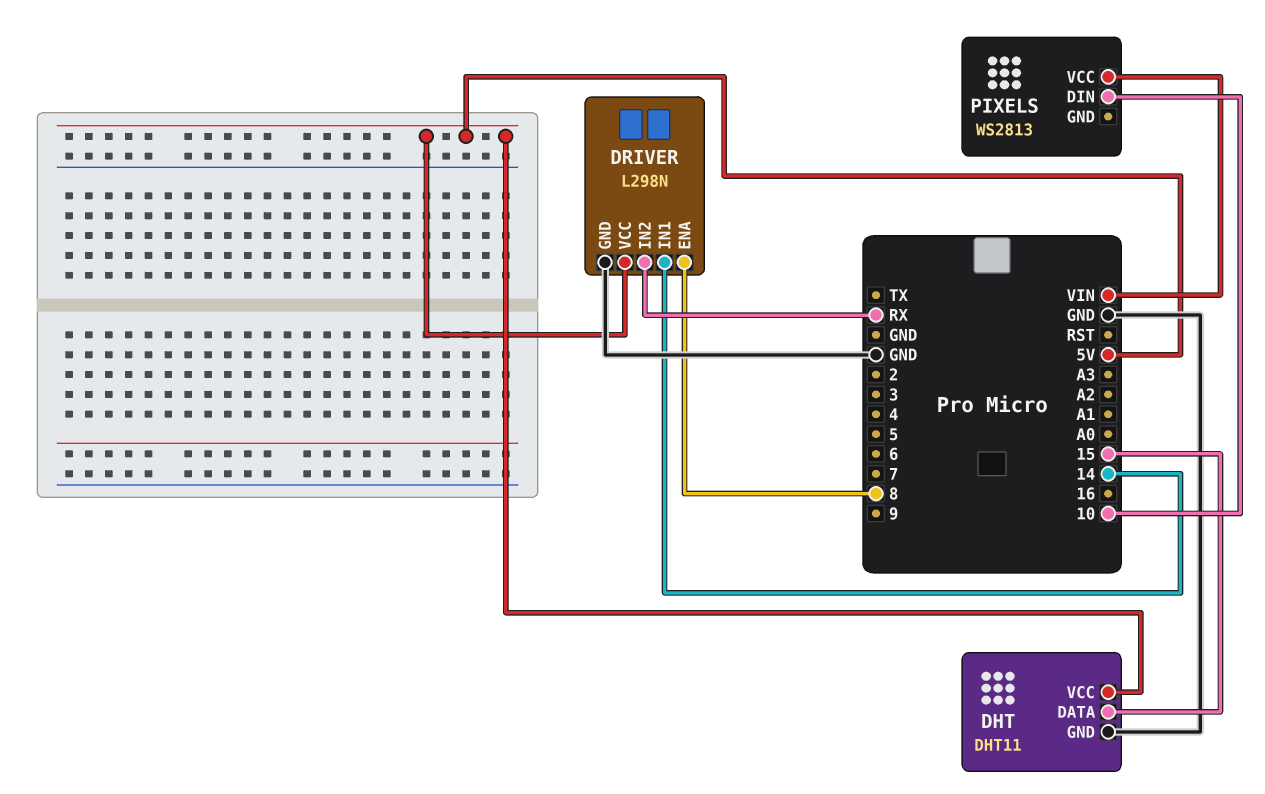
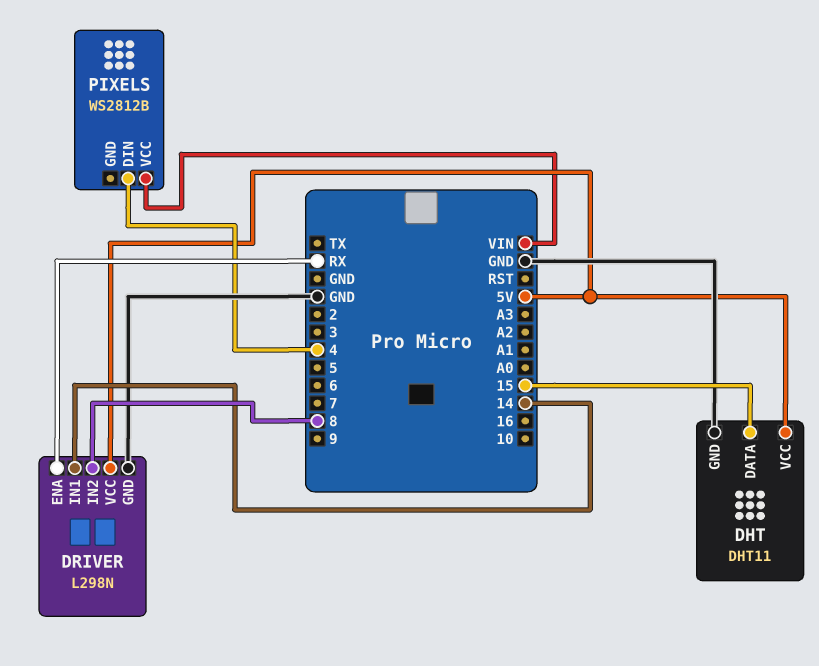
DRIVER pin ENA: 8 -> RX
DRIVER pin IN2: RX -> 8
PIXELS: WS2813 -> WS2812B
PIXELS pin DIN: 10 -> 4

